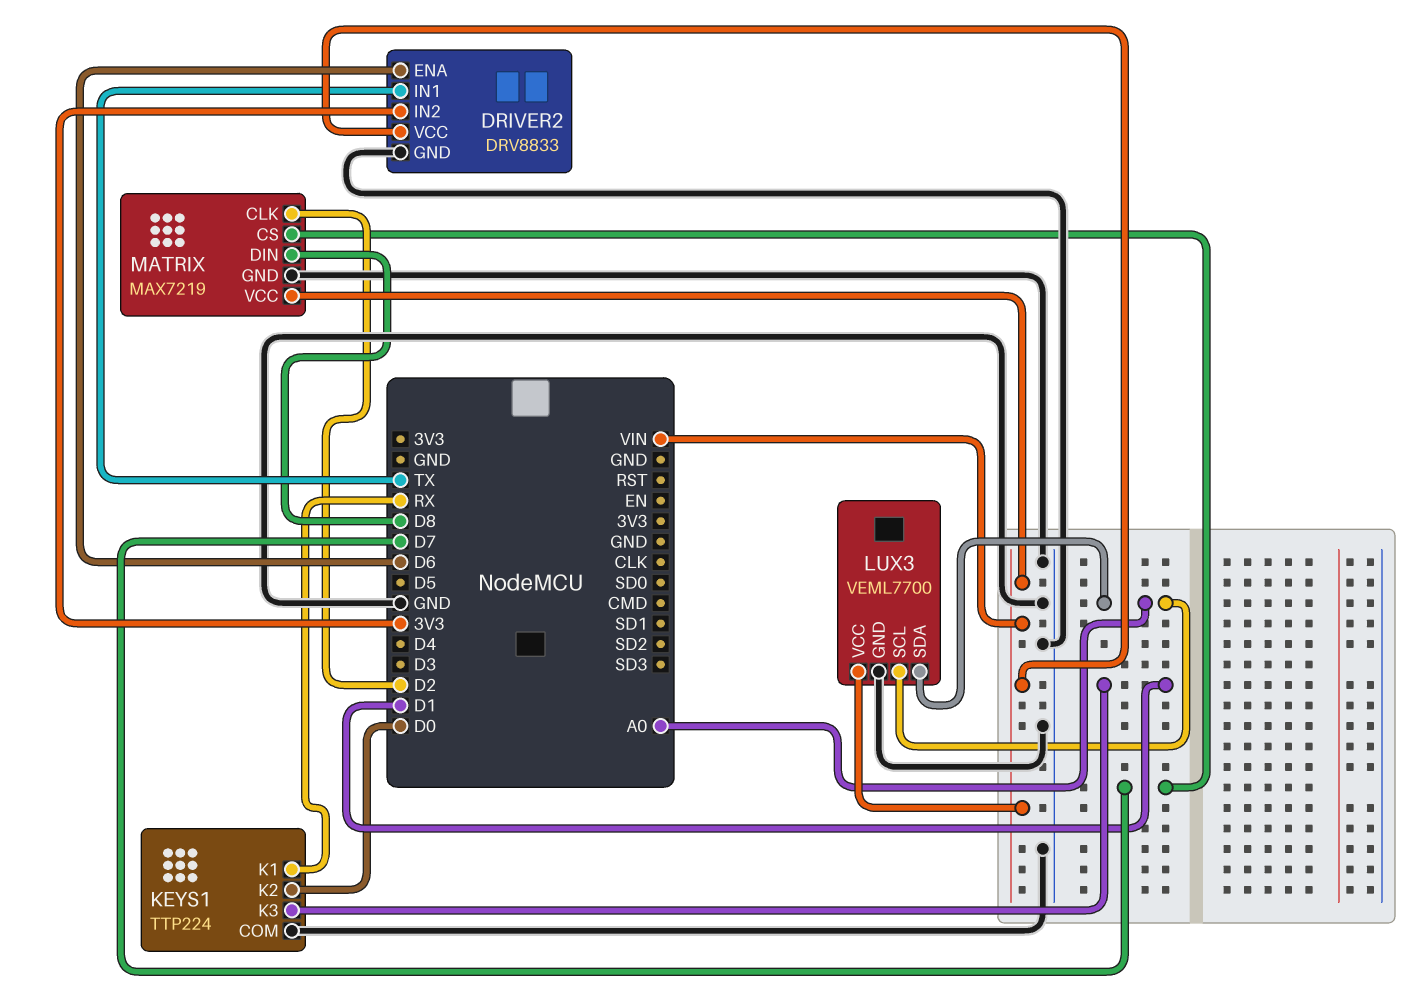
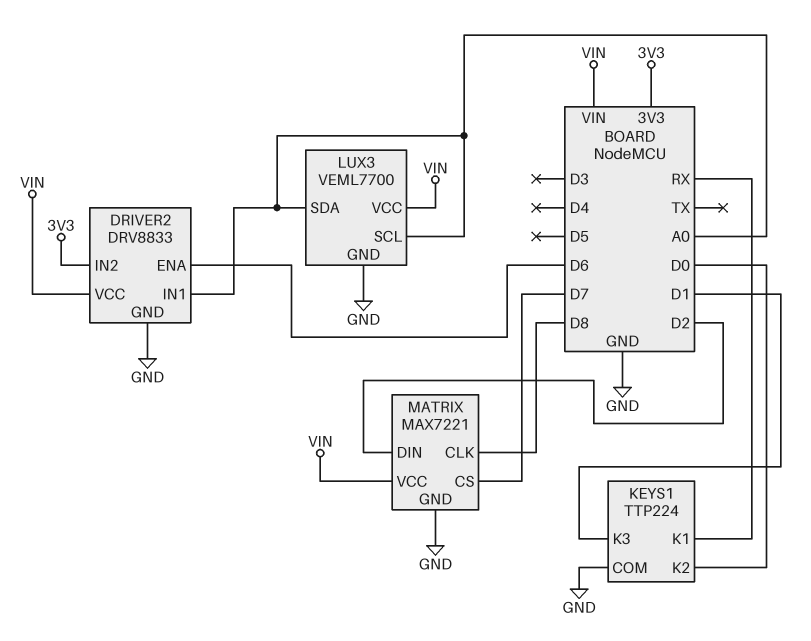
DRIVER2 pin IN1: TX -> A0
MATRIX: MAX7219 -> MAX7221
MATRIX pin CLK: D2 -> D8
MATRIX pin DIN: D8 -> D2

